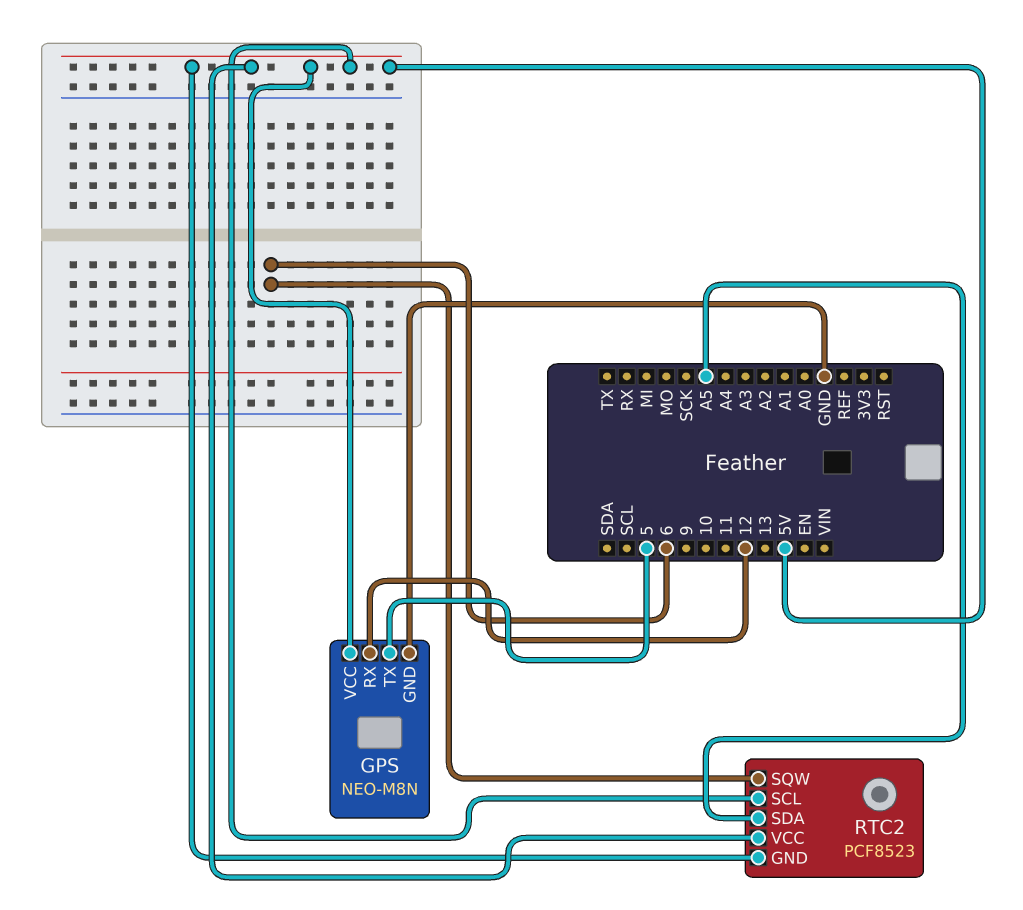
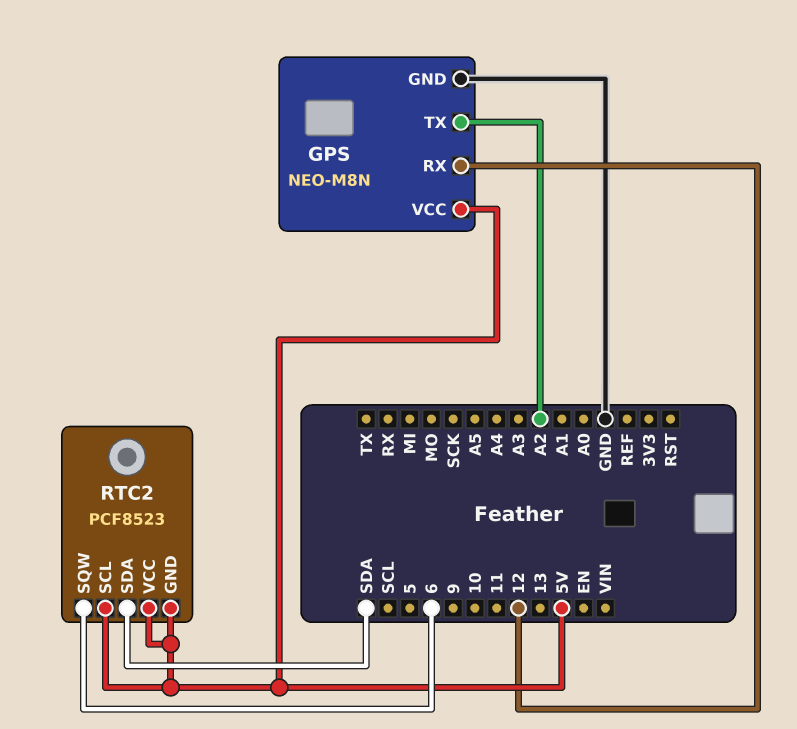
GPS pin TX: 5 -> A2
RTC2 pin SDA: A5 -> SDA

